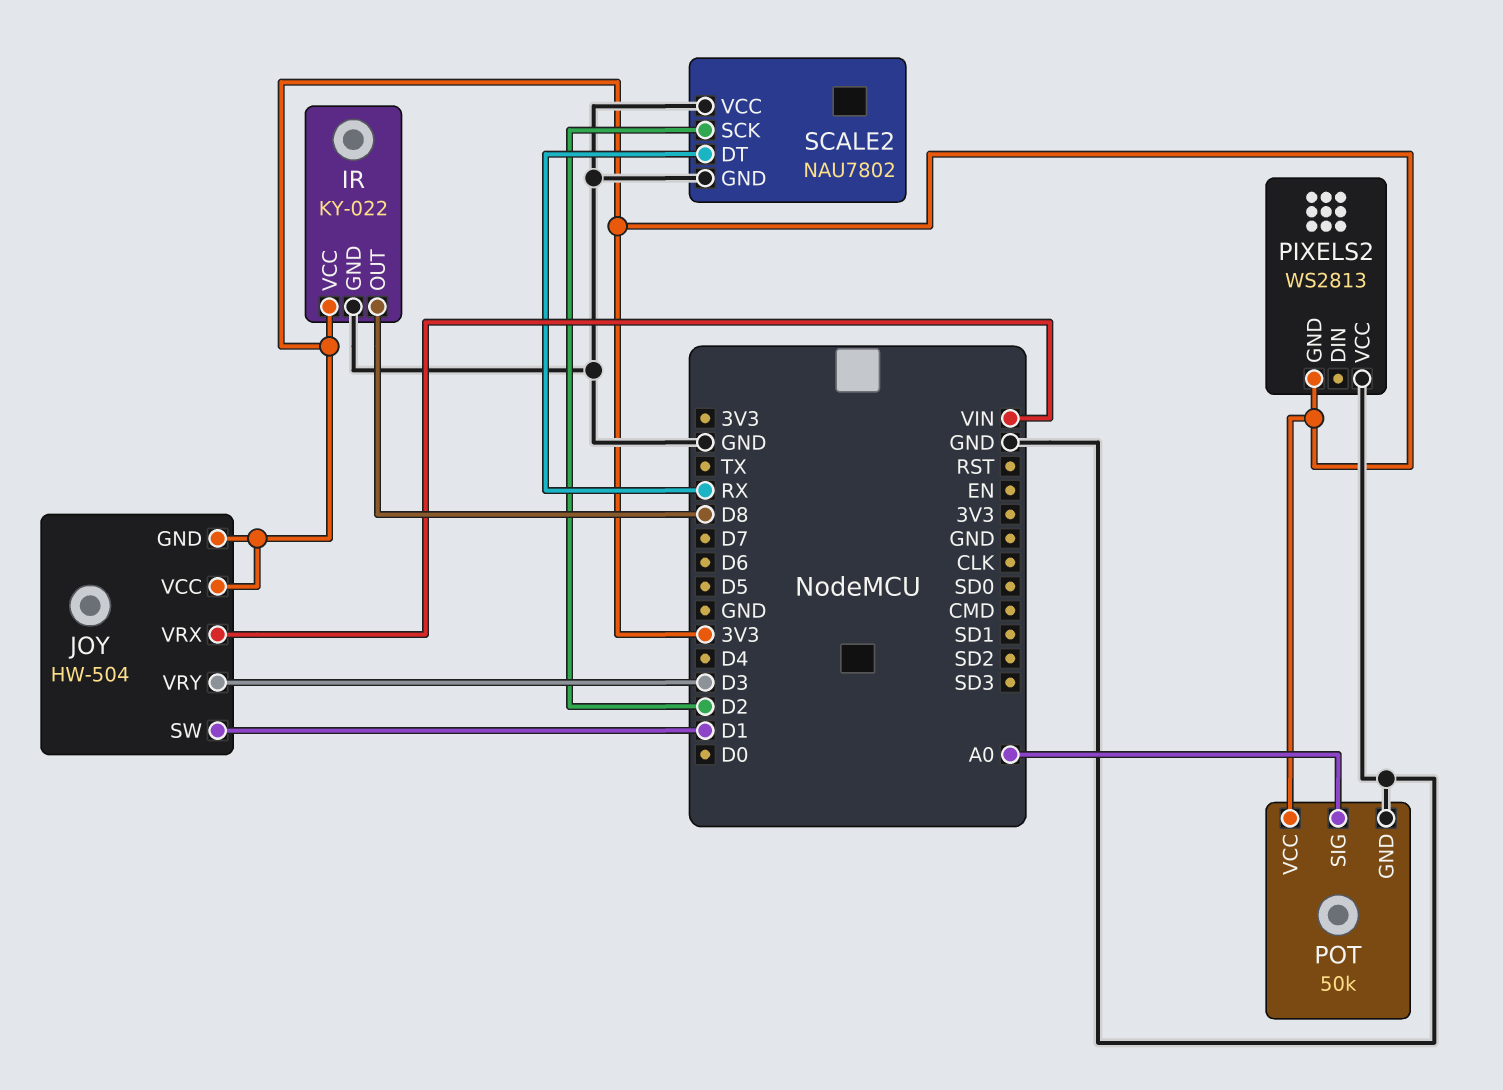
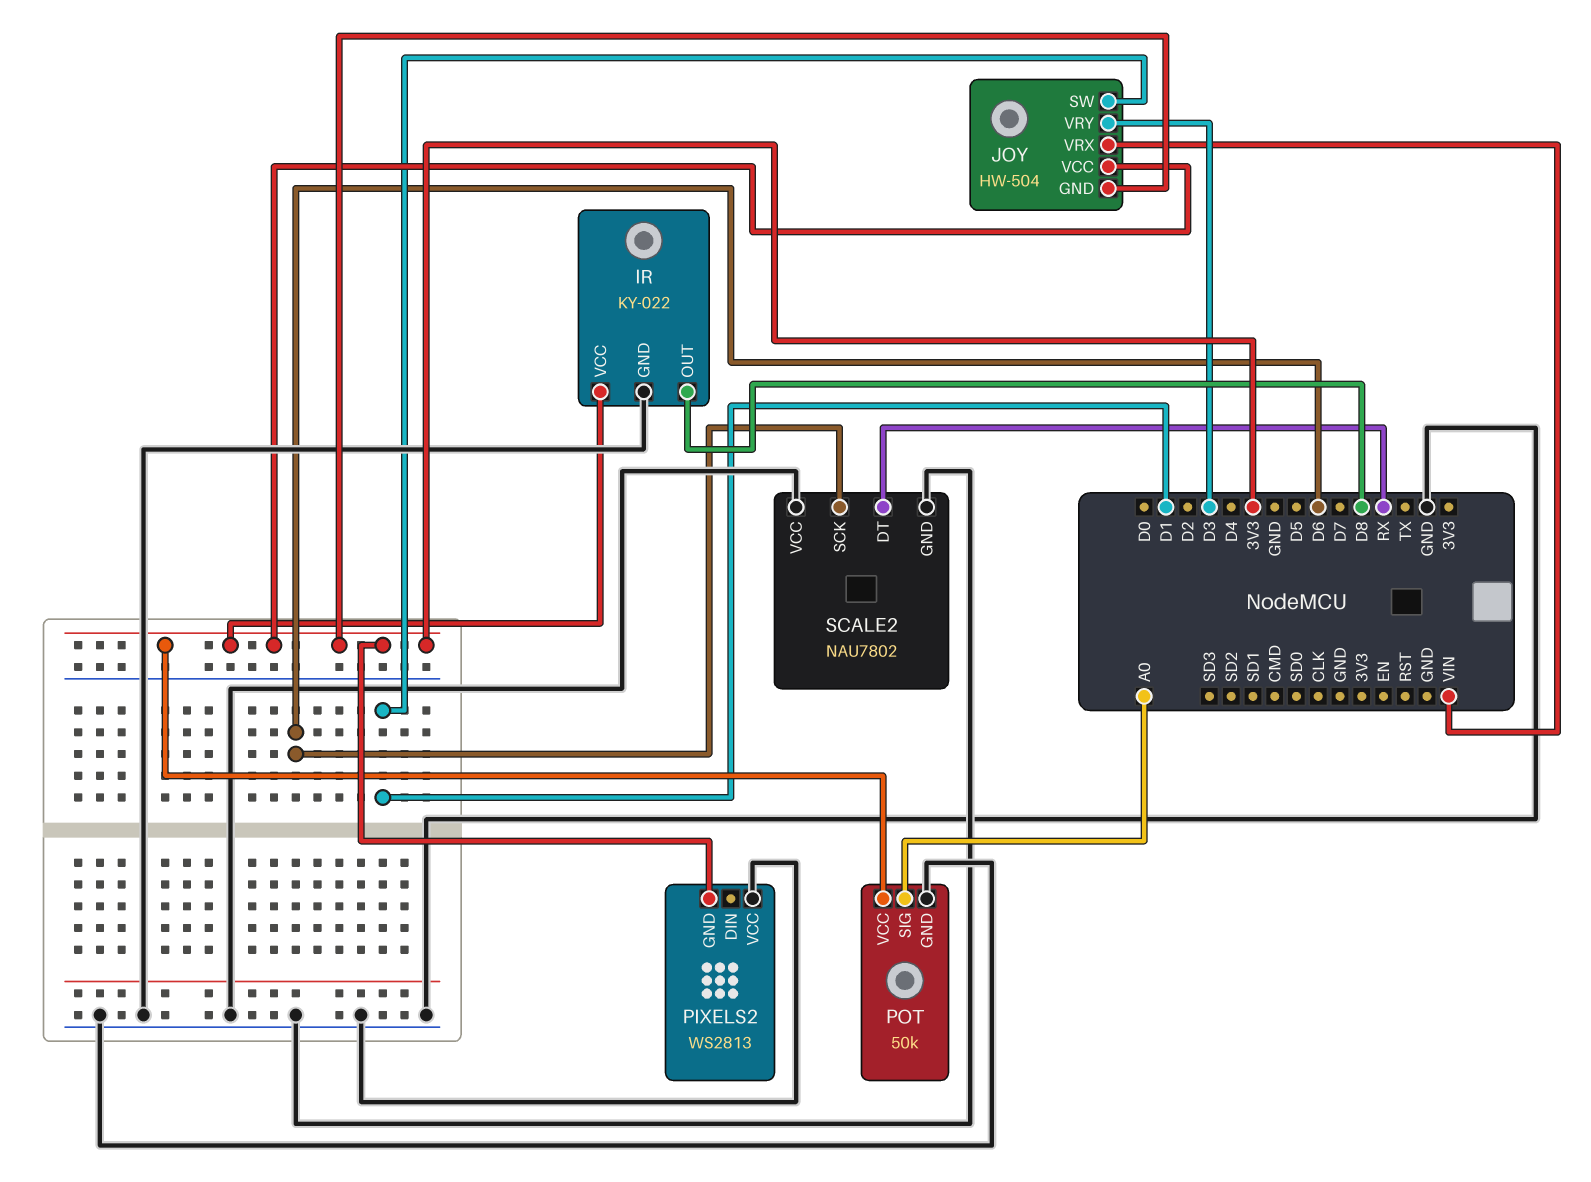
SCALE2 pin SCK: D2 -> D6

